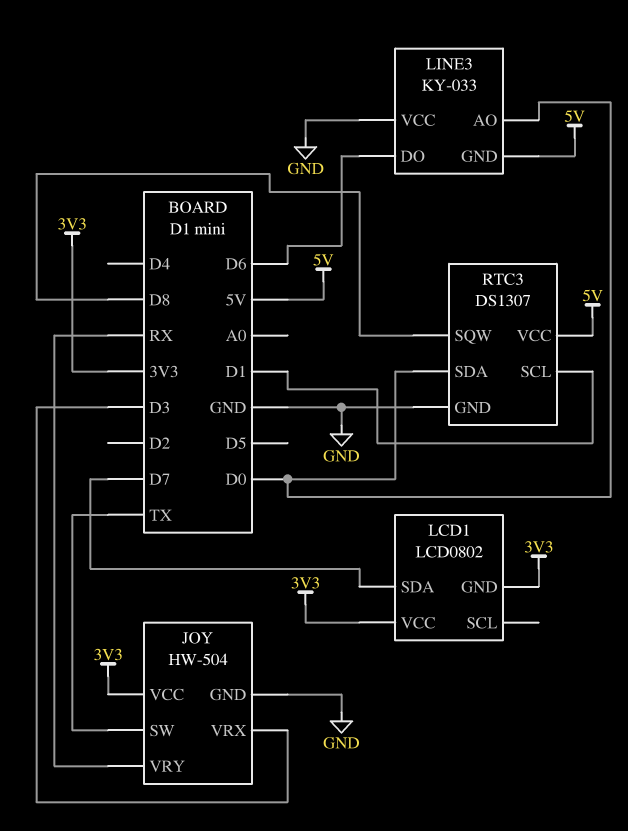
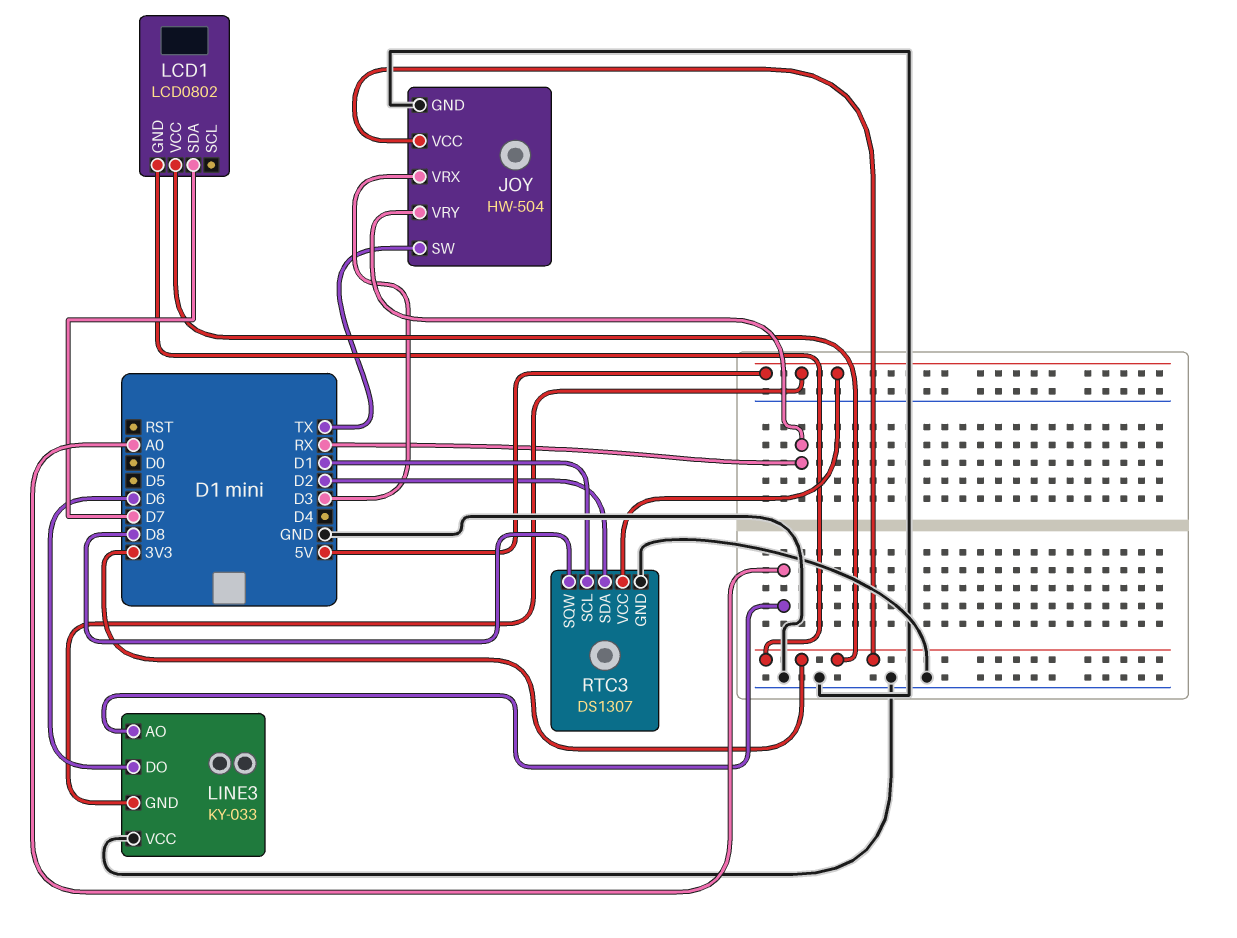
LINE3 pin AO: D0 -> A0
RTC3 pin SDA: D0 -> D2

